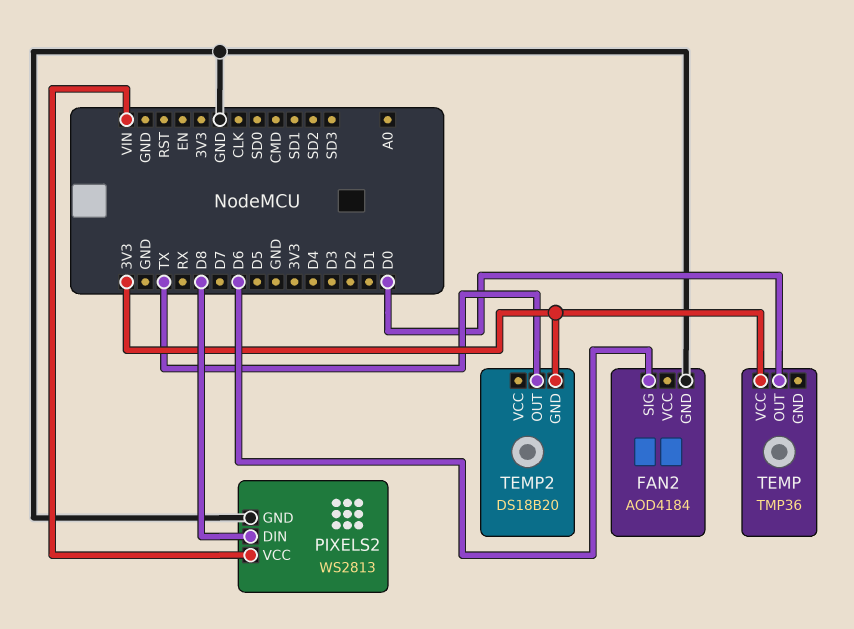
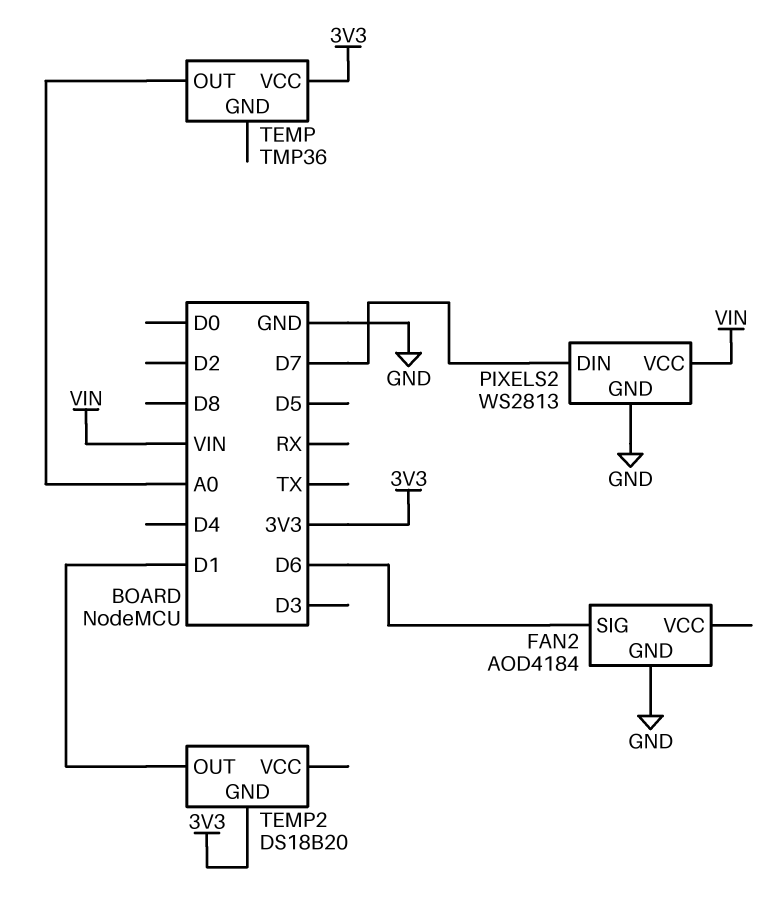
PIXELS2 pin DIN: D8 -> D7
TEMP pin OUT: D0 -> A0
TEMP2 pin OUT: TX -> D1

